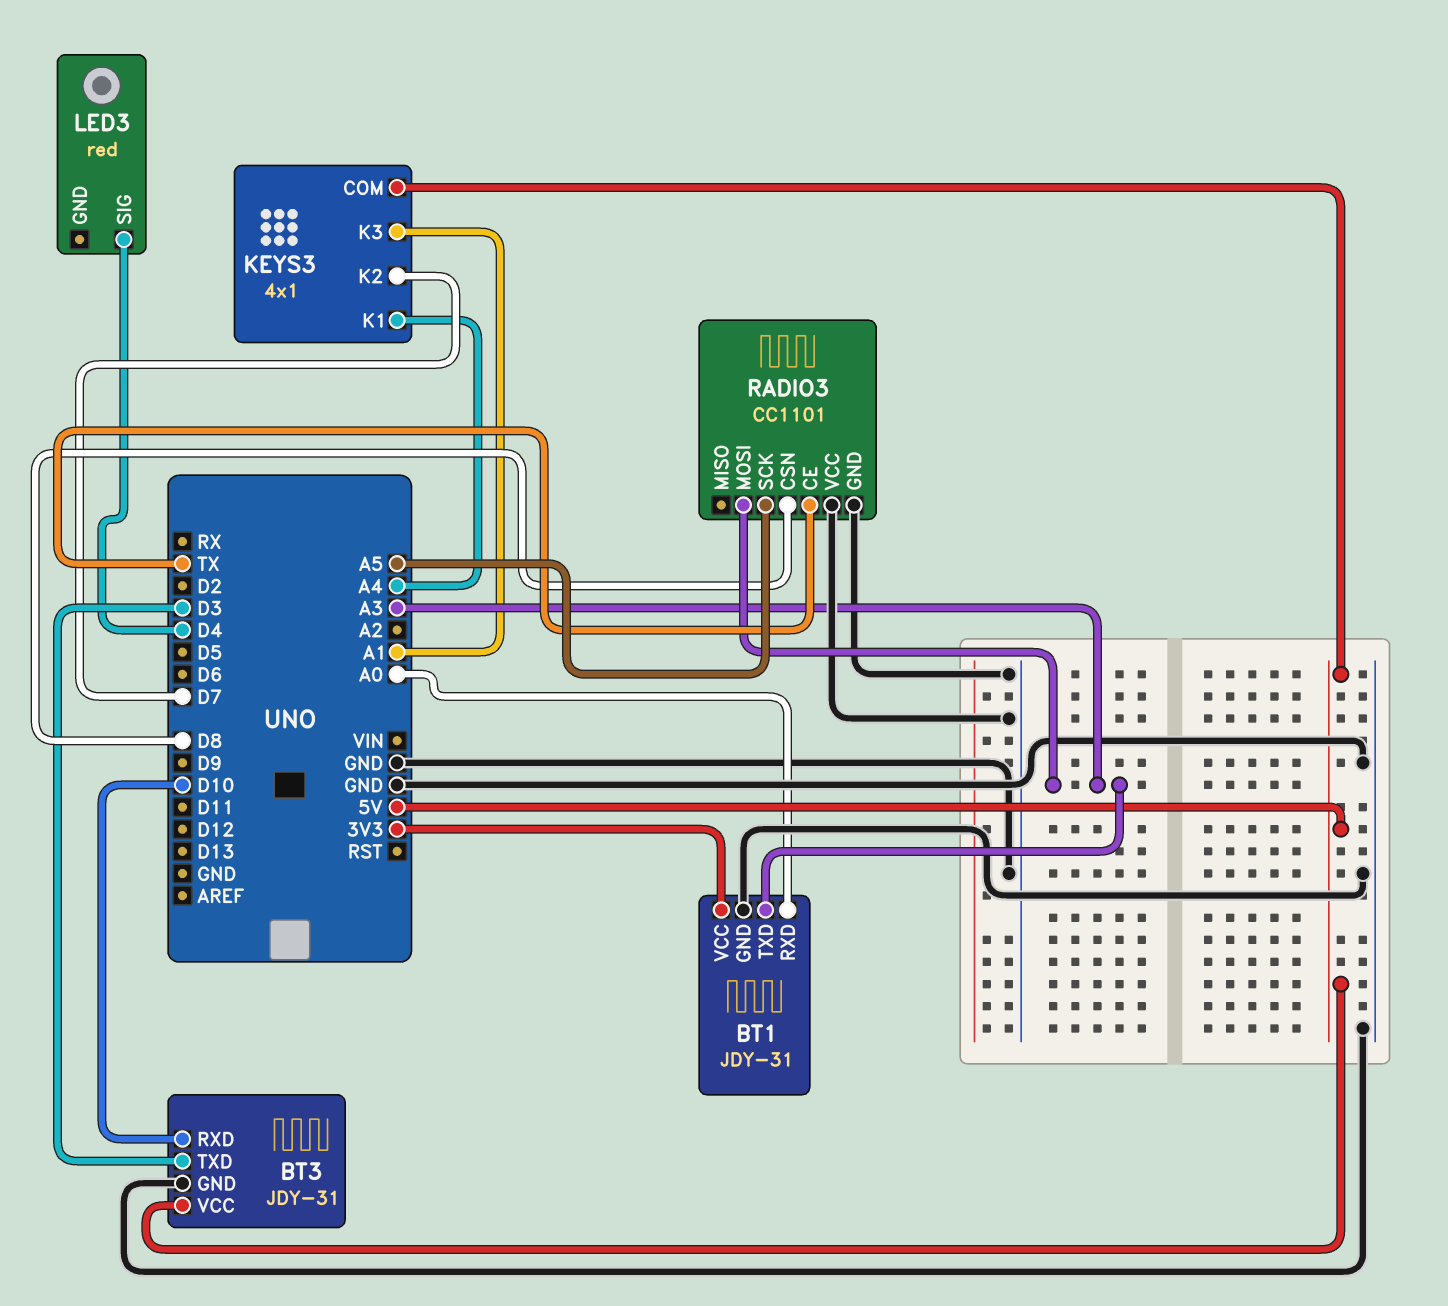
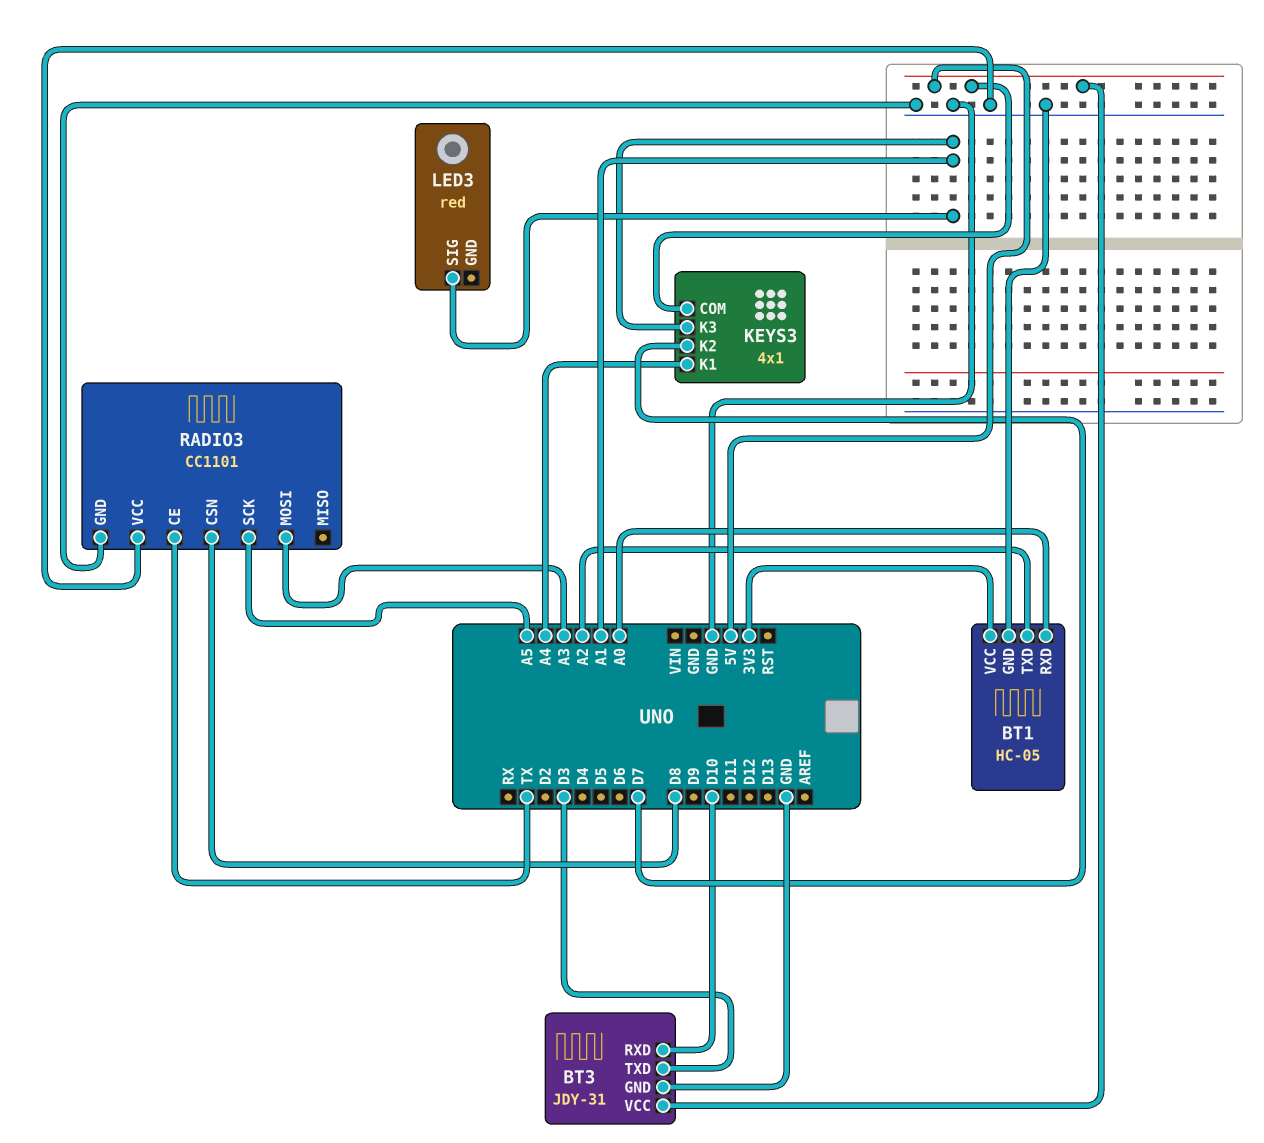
BT1: JDY-31 -> HC-05
BT1 pin TXD: A3 -> A2
LED3 pin SIG: D4 -> A1

